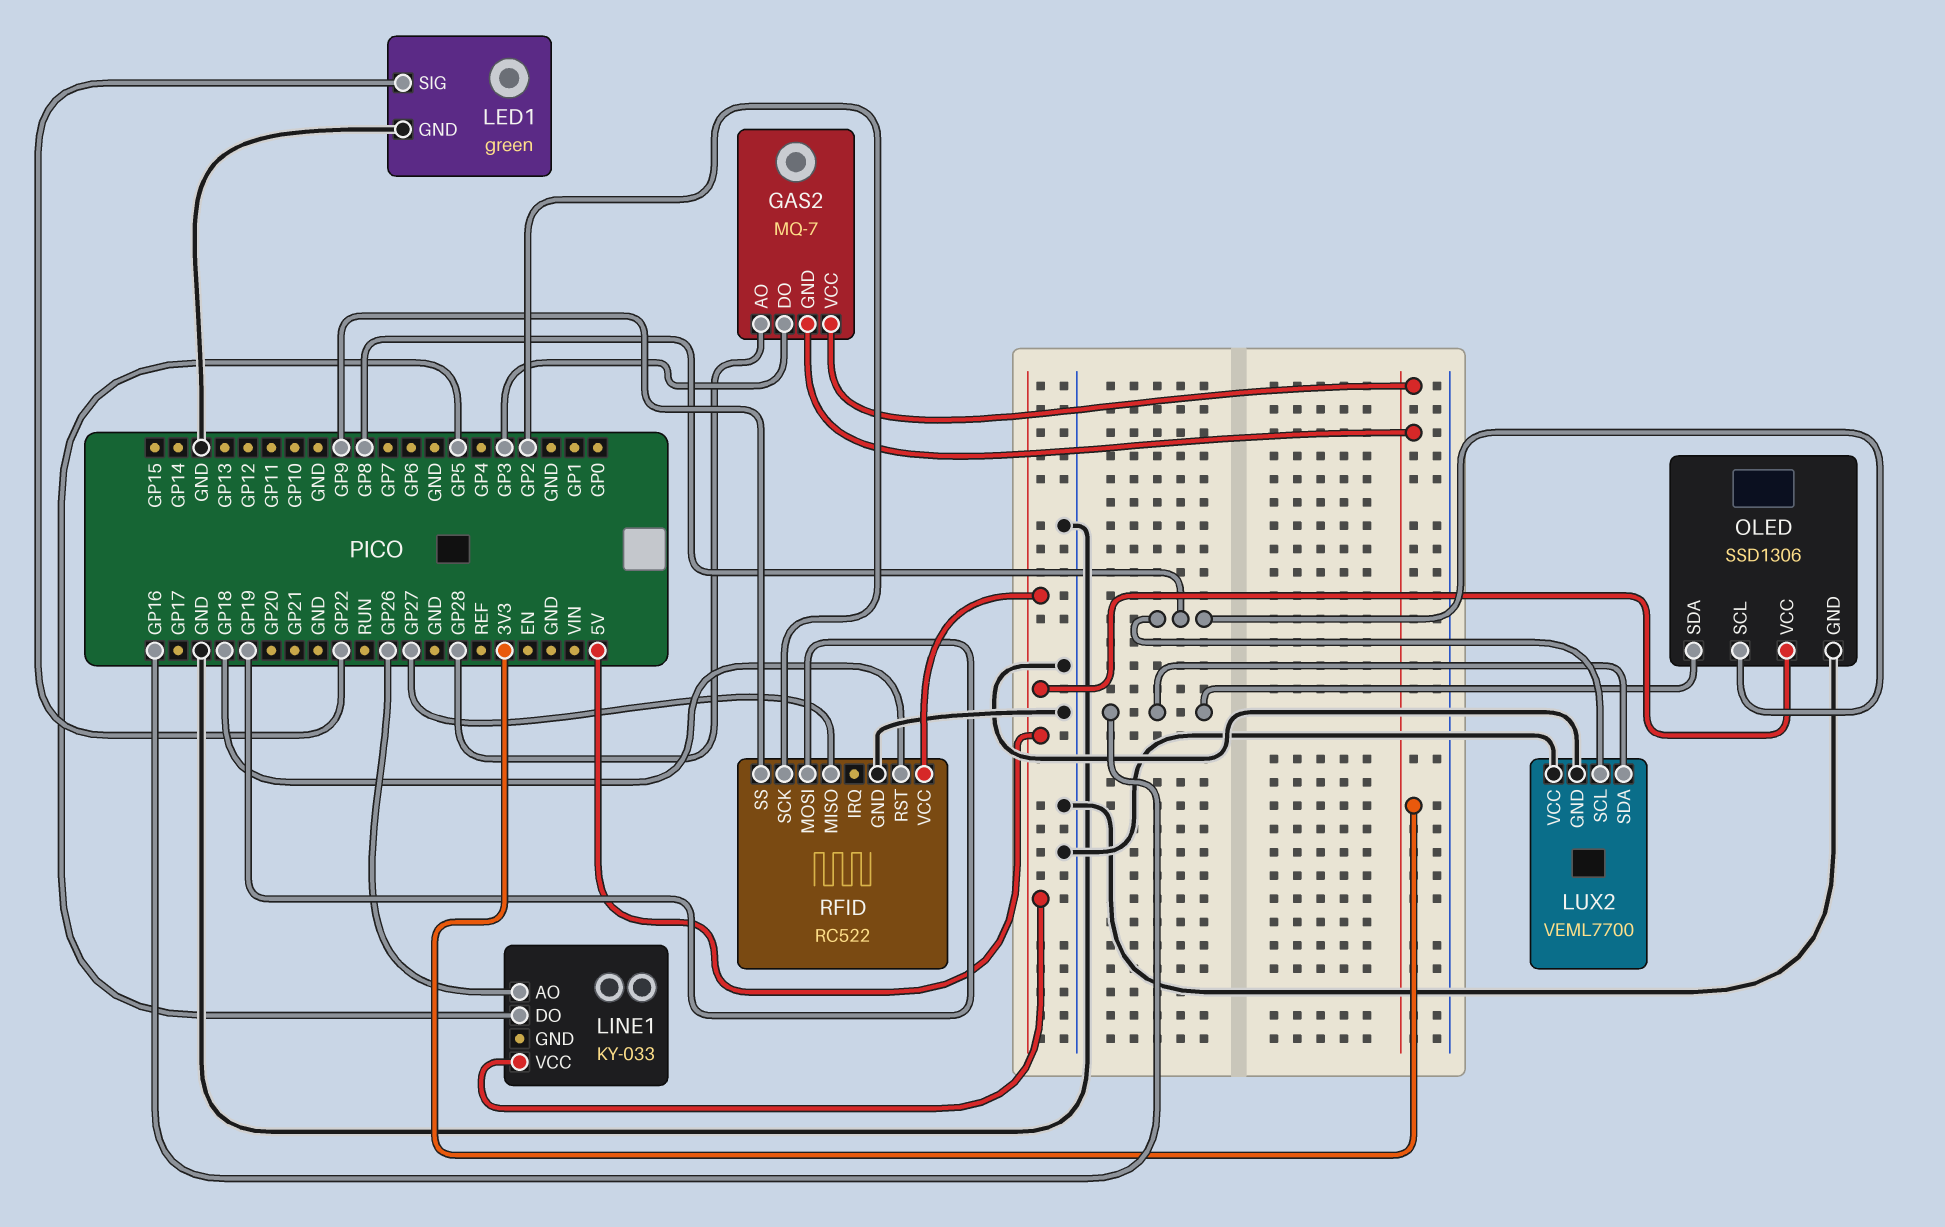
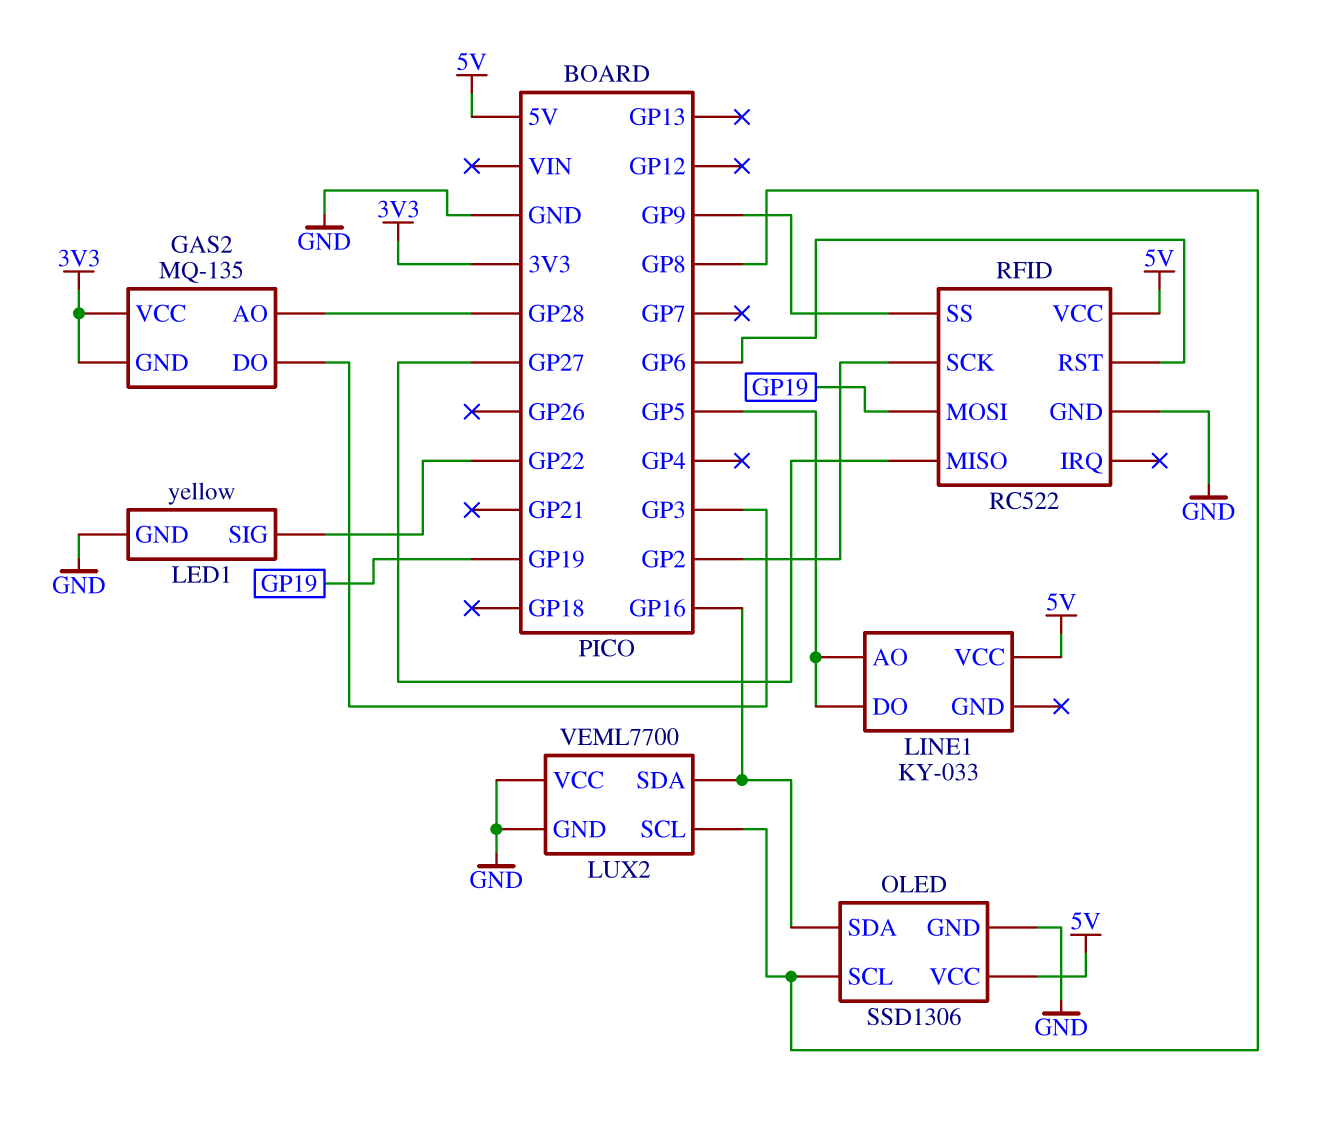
GAS2: MQ-7 -> MQ-135
LED1: green -> yellow
LINE1 pin AO: GP26 -> GP5
RFID pin RST: GP18 -> GP6

